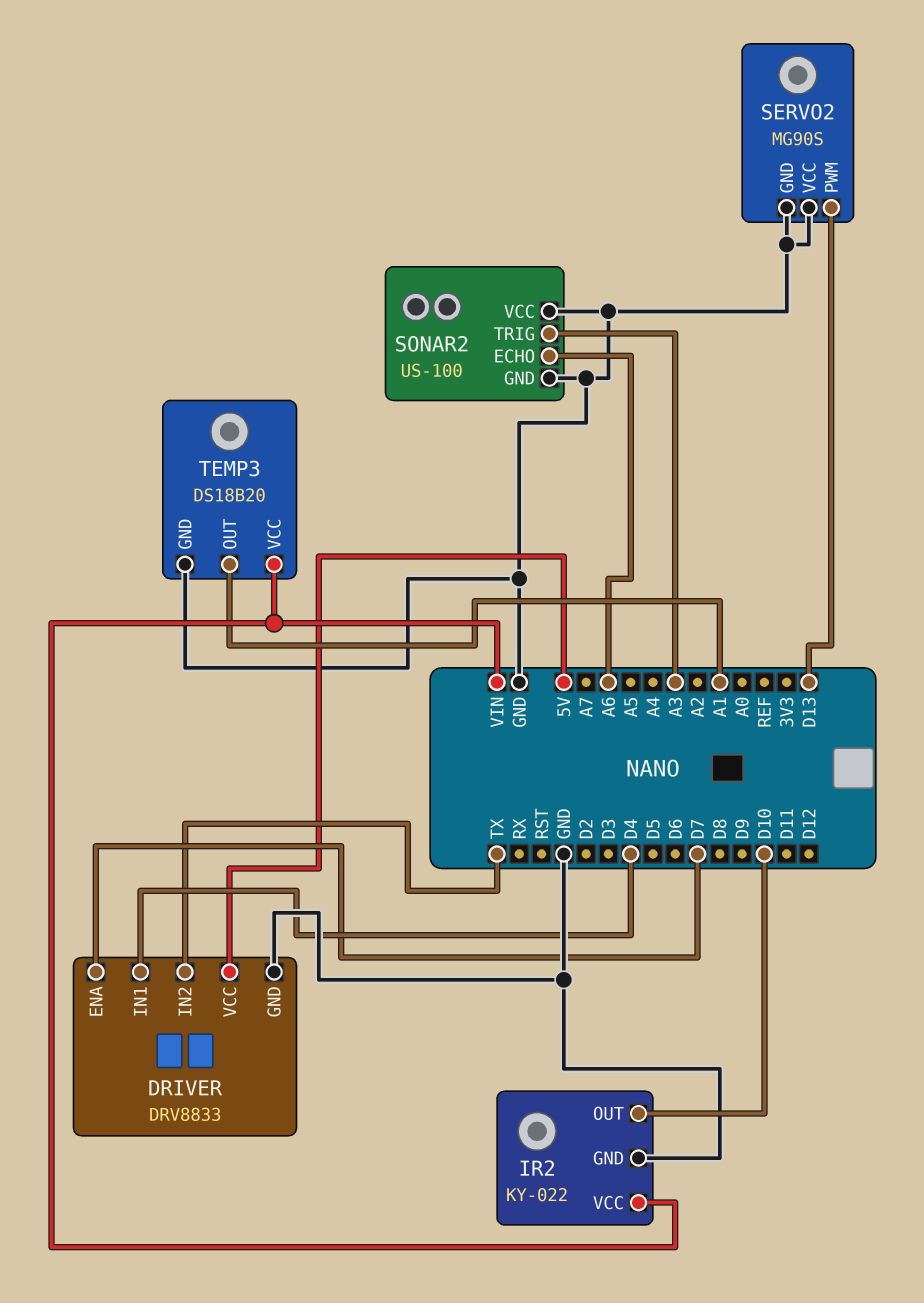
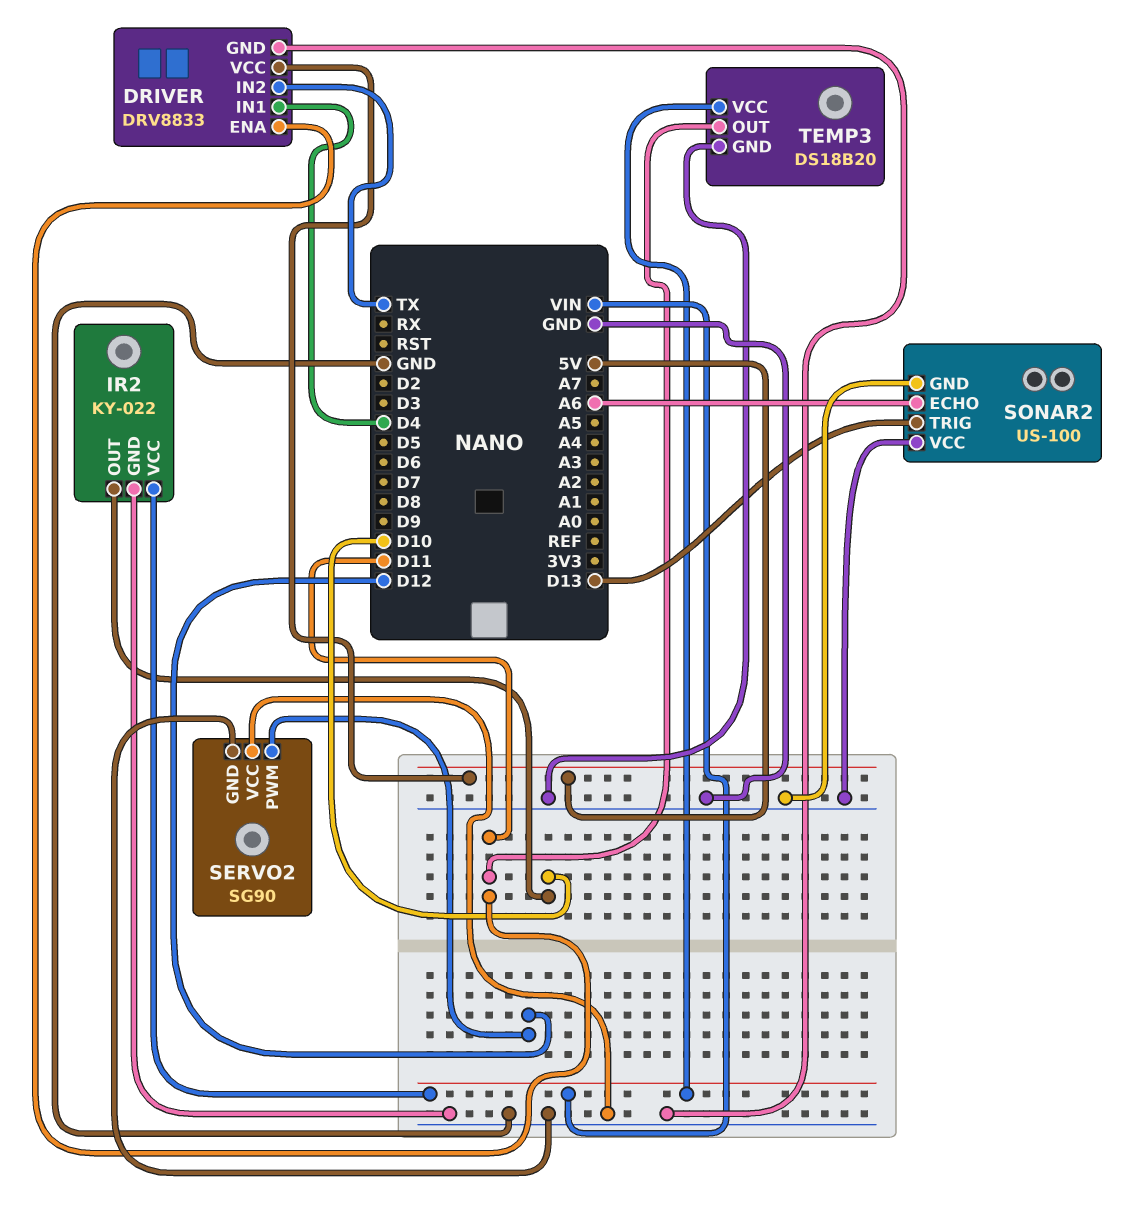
DRIVER pin ENA: D7 -> D11
SERVO2: MG90S -> SG90
SERVO2 pin PWM: D13 -> D12
SONAR2 pin TRIG: A3 -> D13
TEMP3 pin OUT: A1 -> D11

